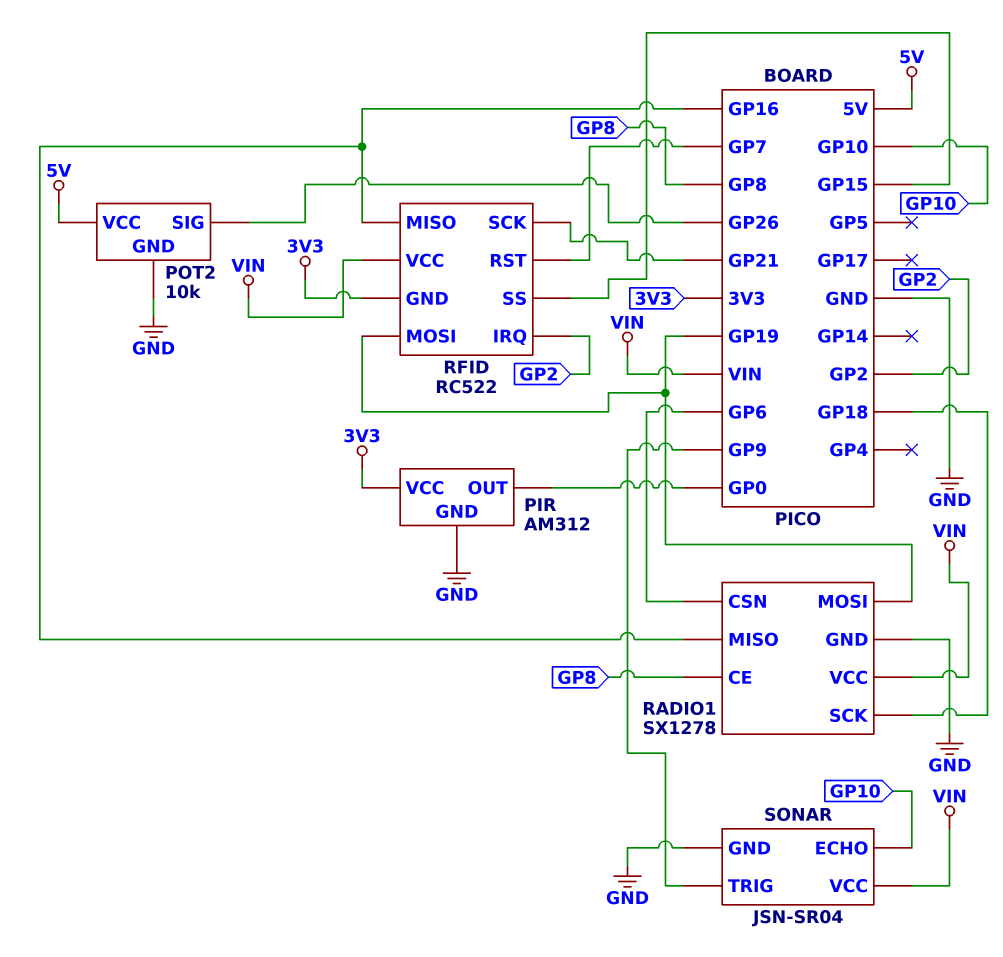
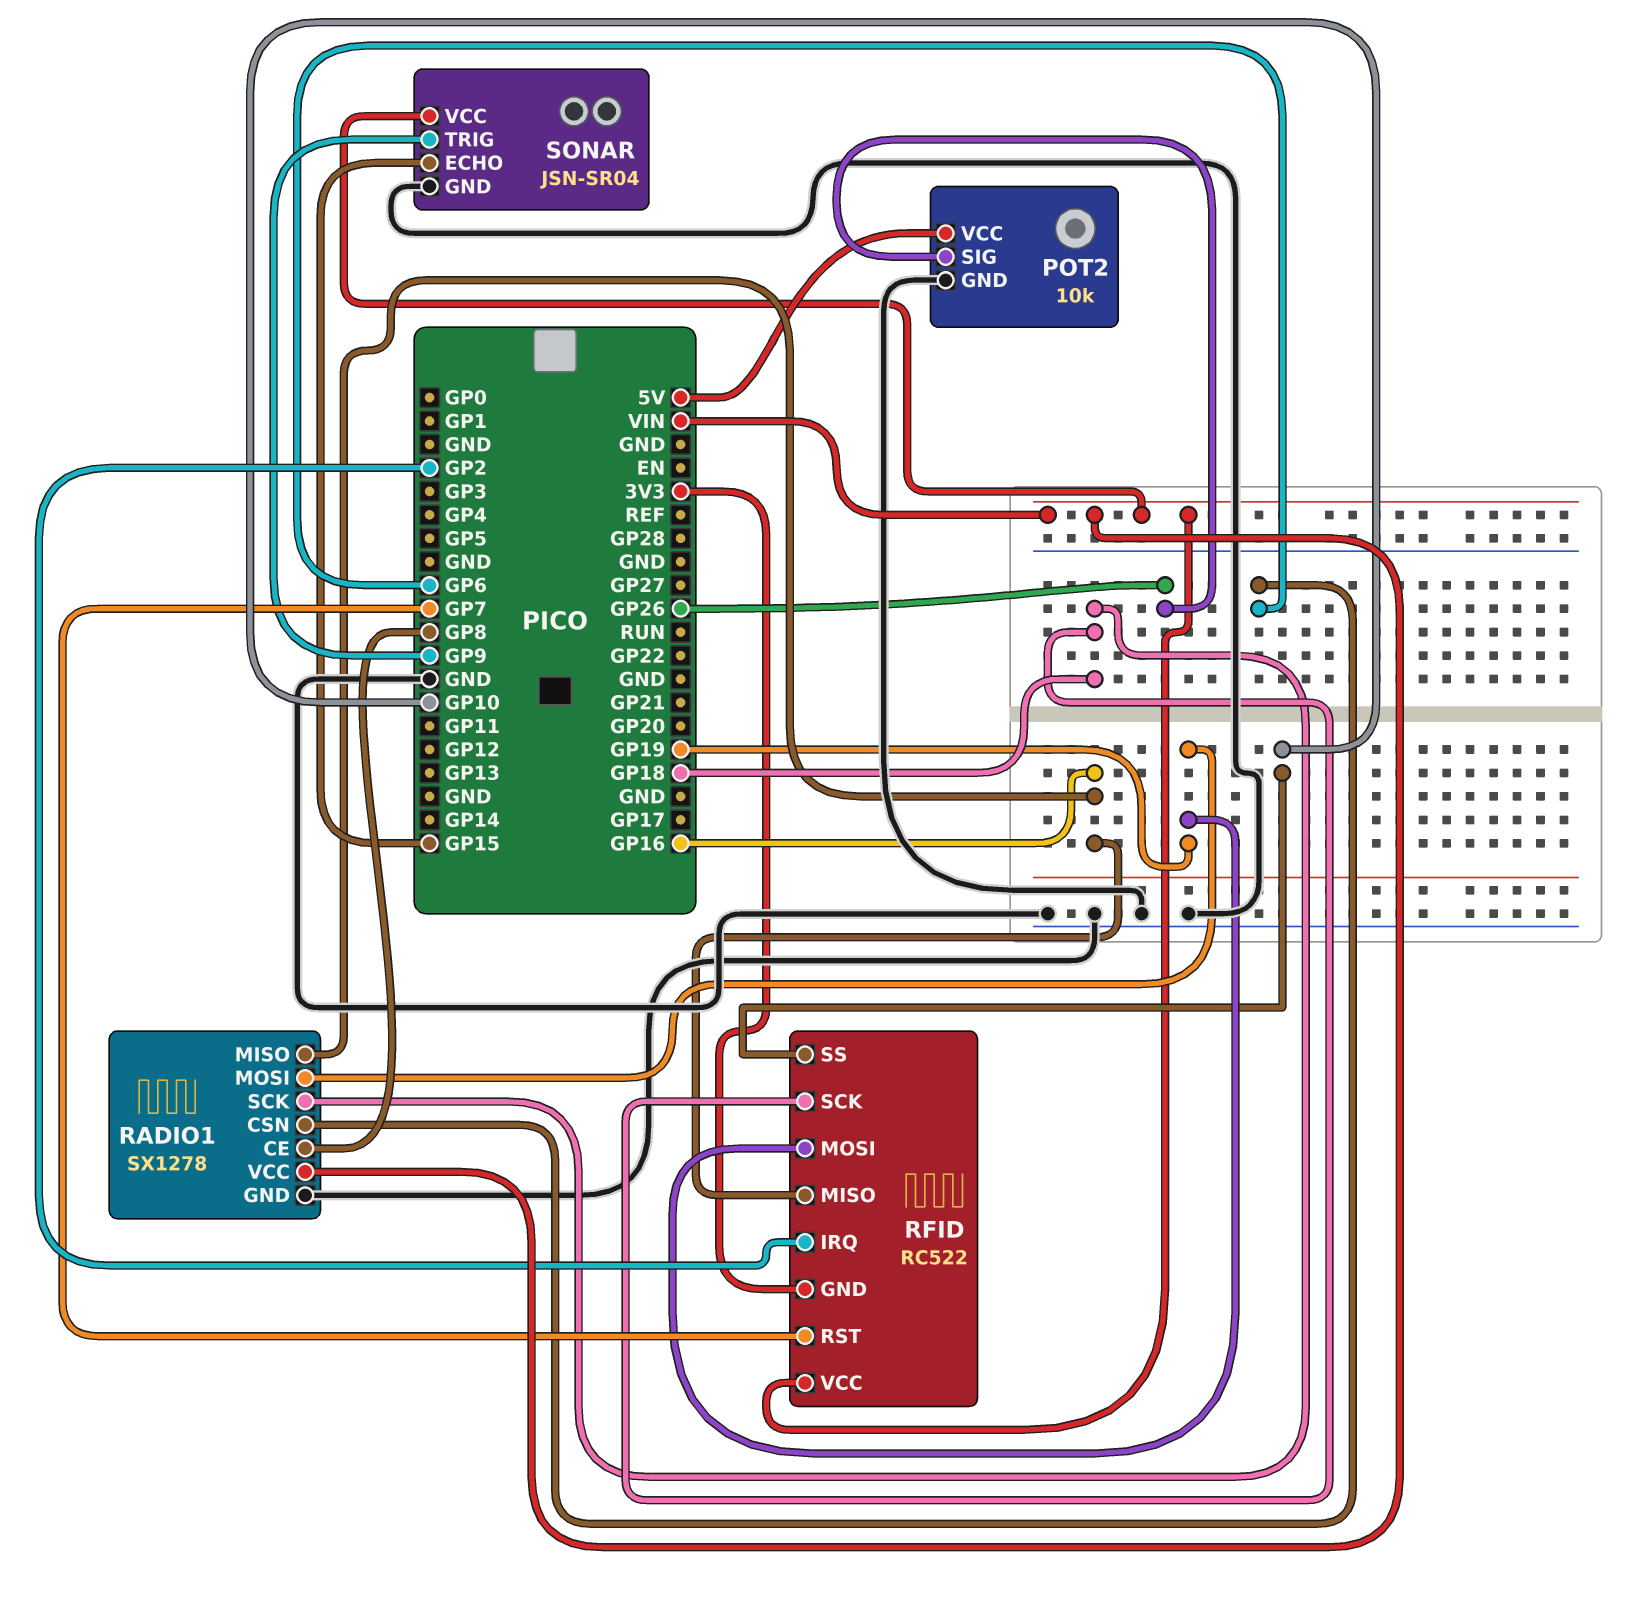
PIR: AM312 -> none
PIR pin GND: GND -> none
PIR pin OUT: GP0 -> none
PIR pin VCC: 3V3 -> none
RFID pin SCK: GP21 -> GP18
RFID pin SS: GP15 -> GP10
SONAR pin ECHO: GP10 -> GP15

